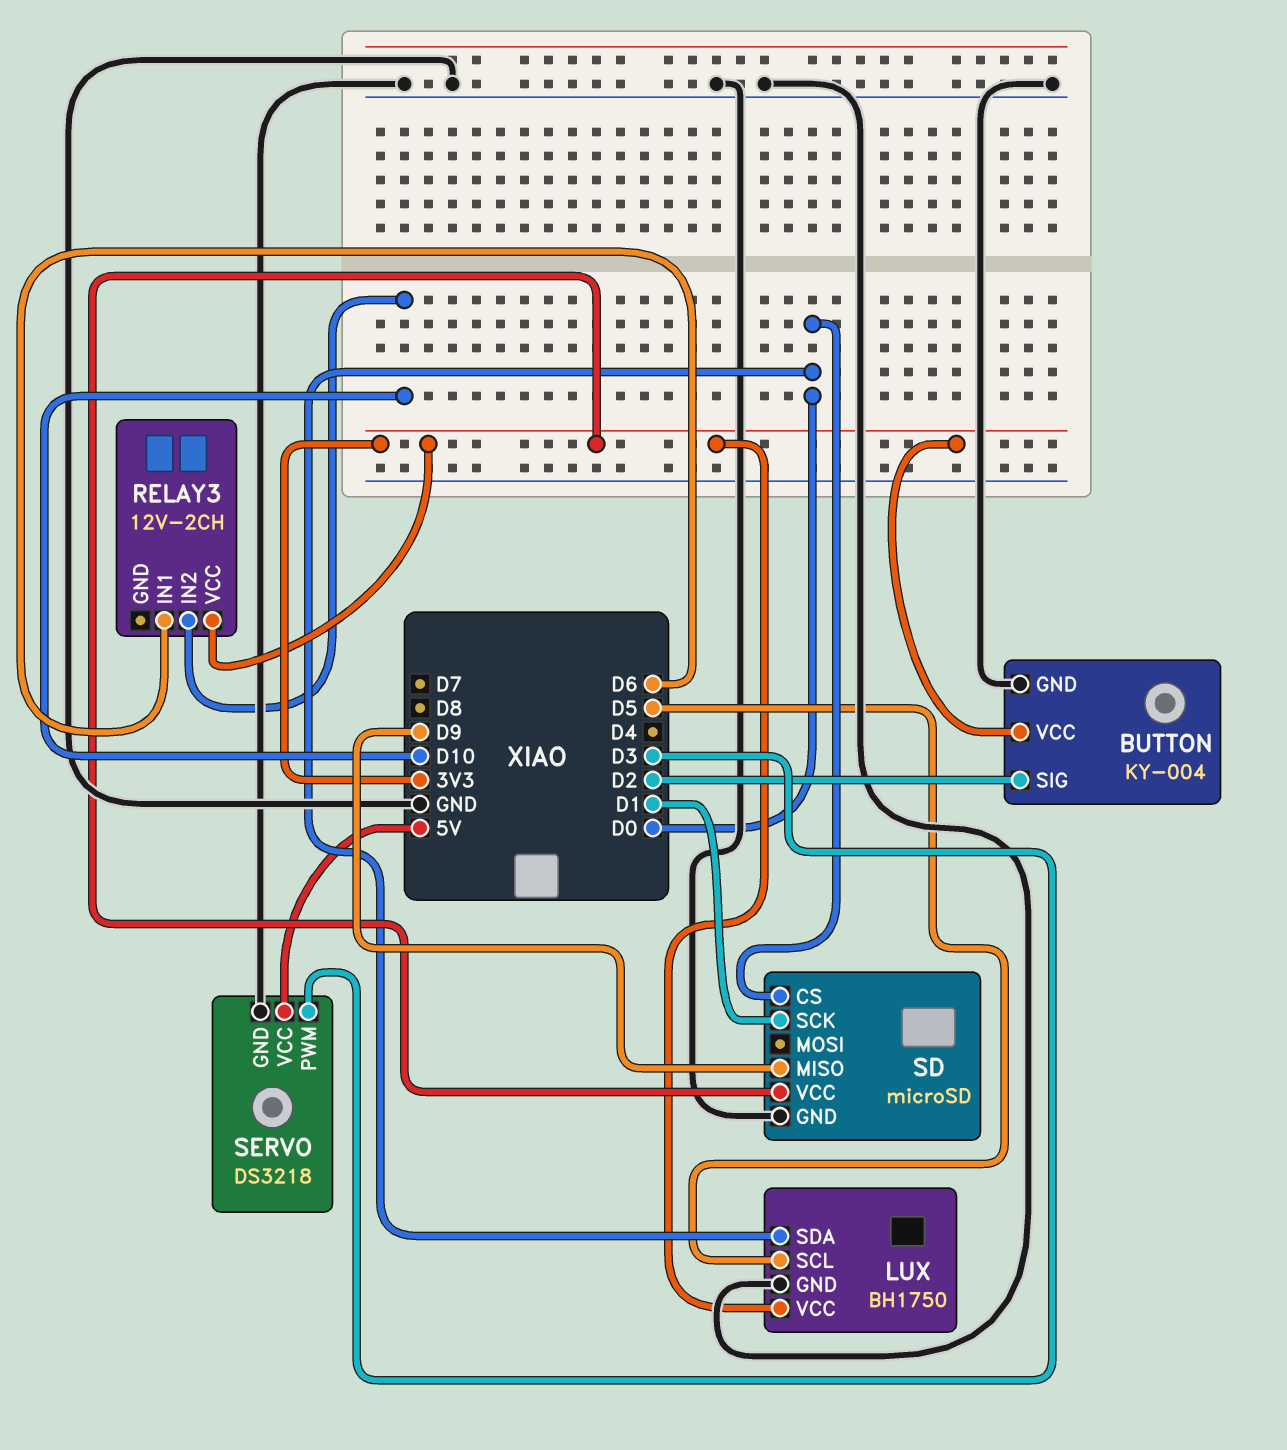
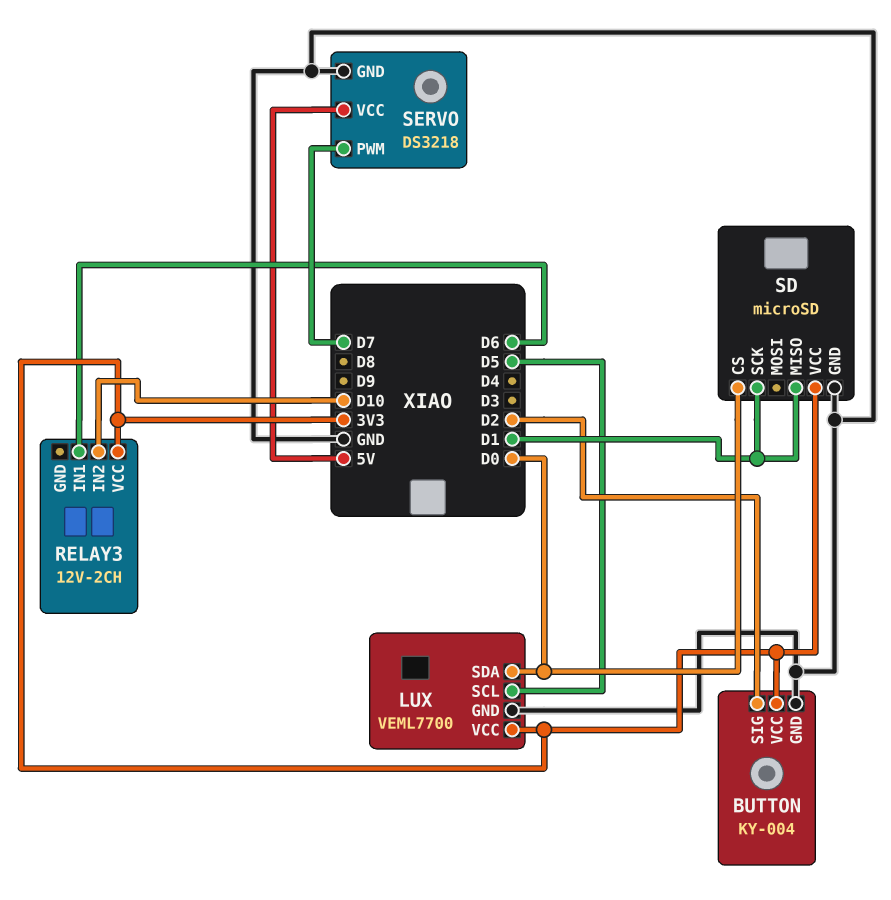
LUX: BH1750 -> VEML7700
SD pin MISO: D9 -> D1
SERVO pin PWM: D3 -> D7

